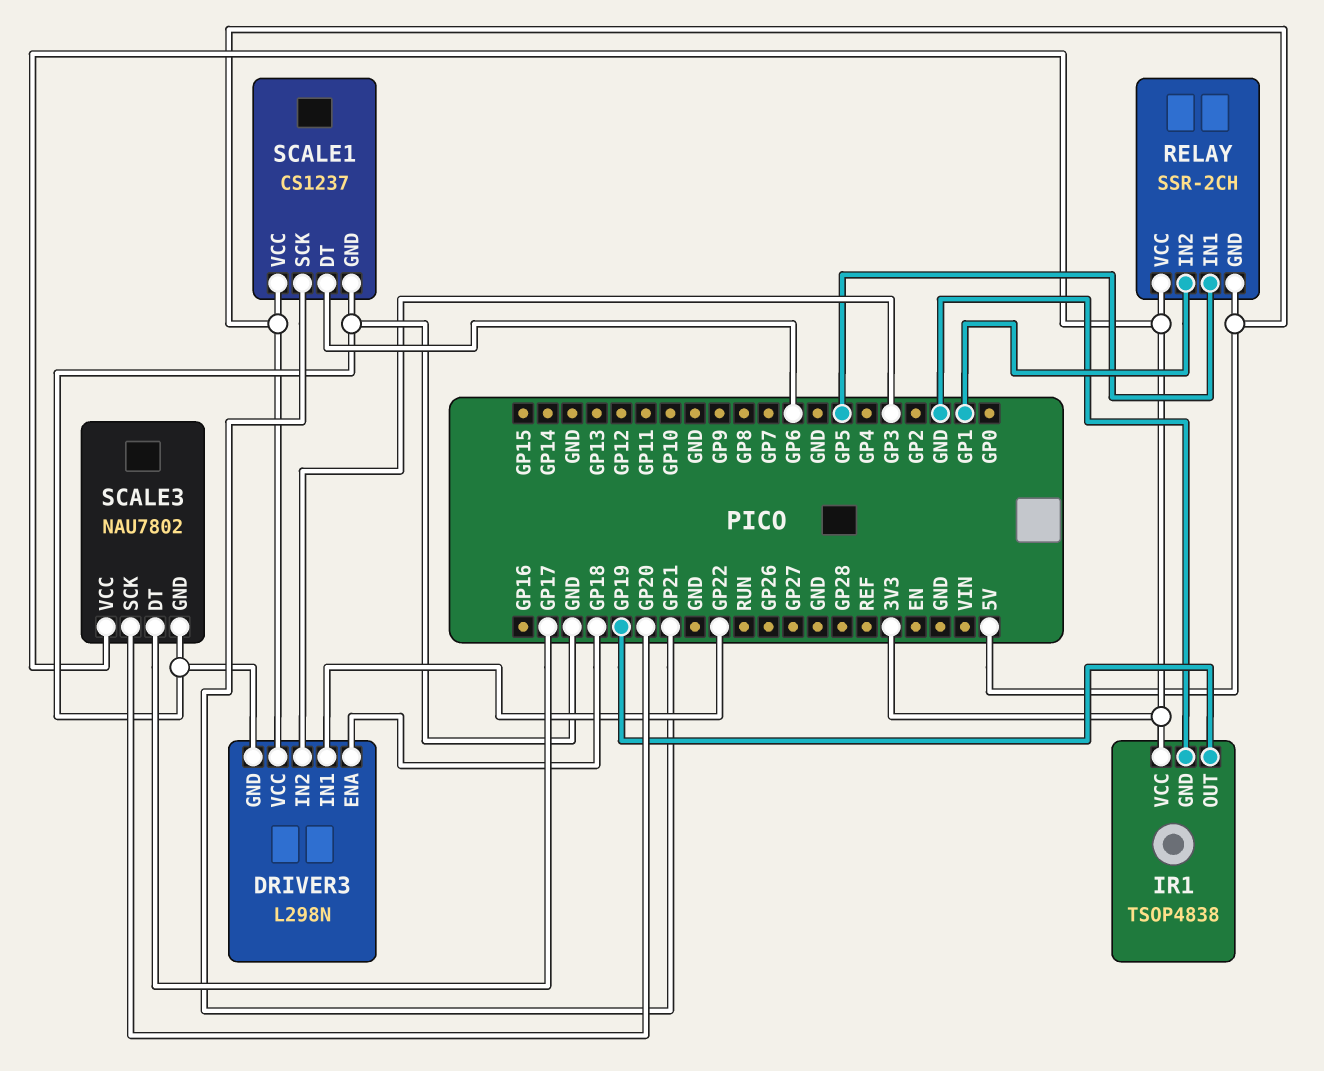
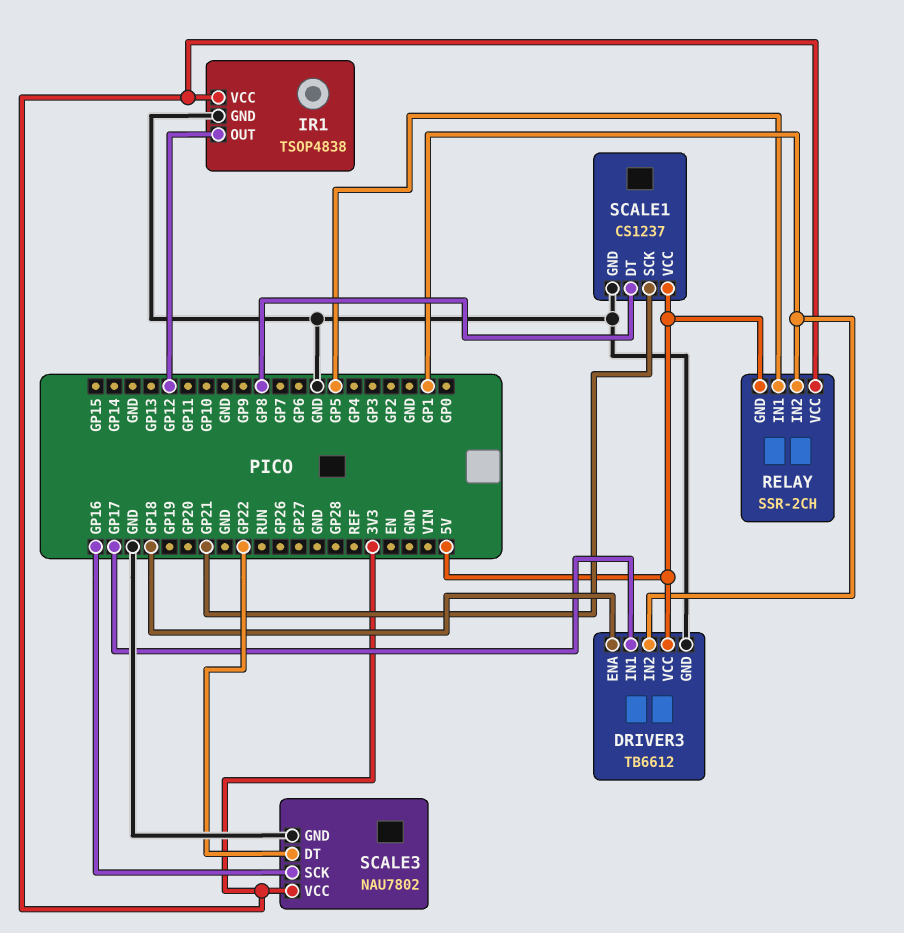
DRIVER3: L298N -> TB6612
DRIVER3 pin IN1: GP22 -> GP17
DRIVER3 pin IN2: GP3 -> GP1
IR1 pin OUT: GP19 -> GP12
SCALE1 pin DT: GP6 -> GP8
SCALE3 pin DT: GP17 -> GP22
SCALE3 pin SCK: GP20 -> GP16

